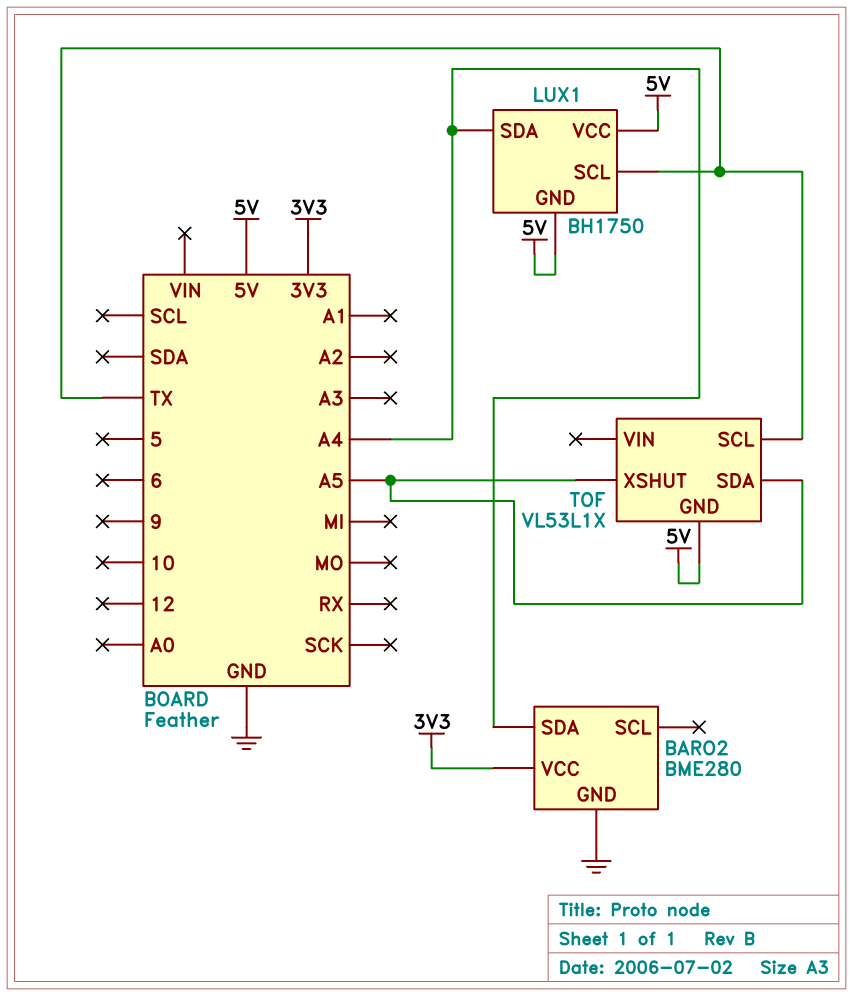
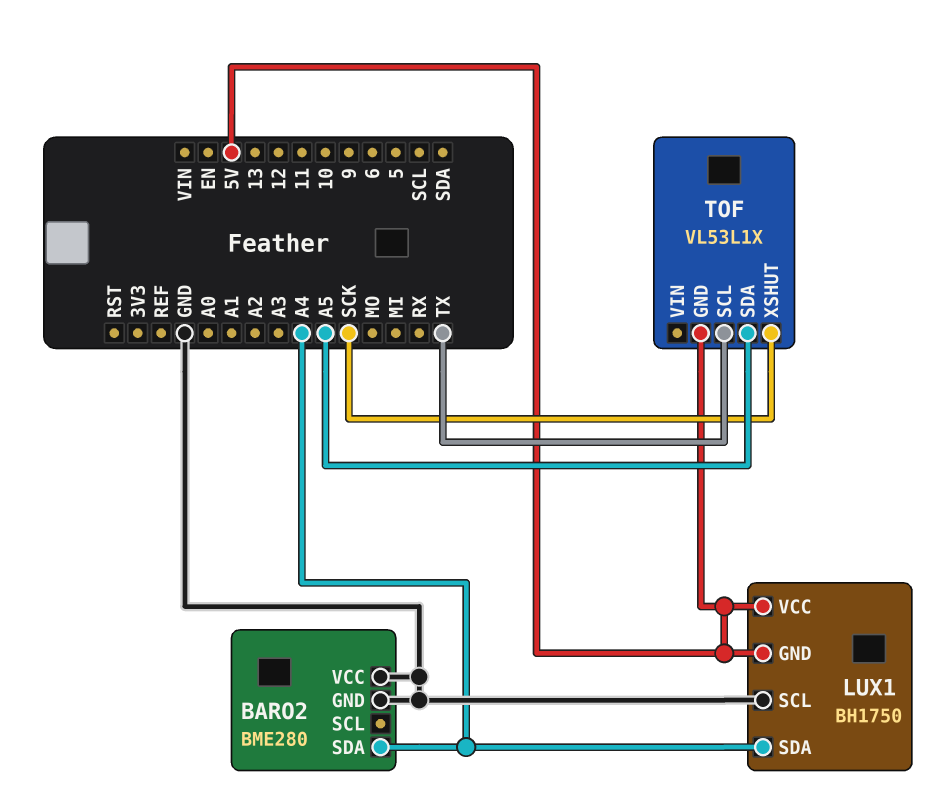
BARO2 pin VCC: 3V3 -> GND
LUX1 pin SCL: TX -> GND
TOF pin XSHUT: A5 -> SCK

